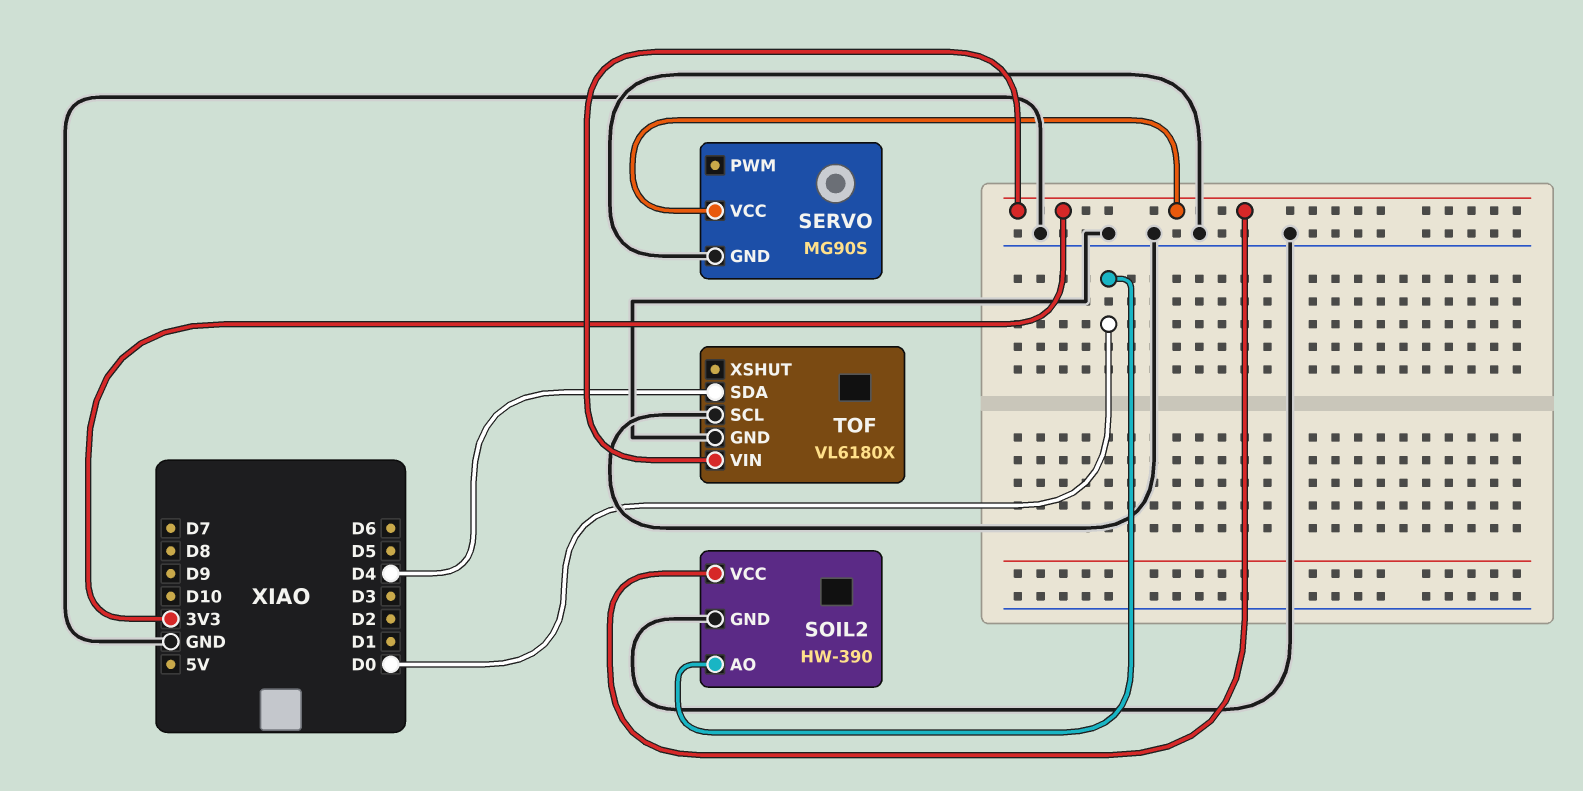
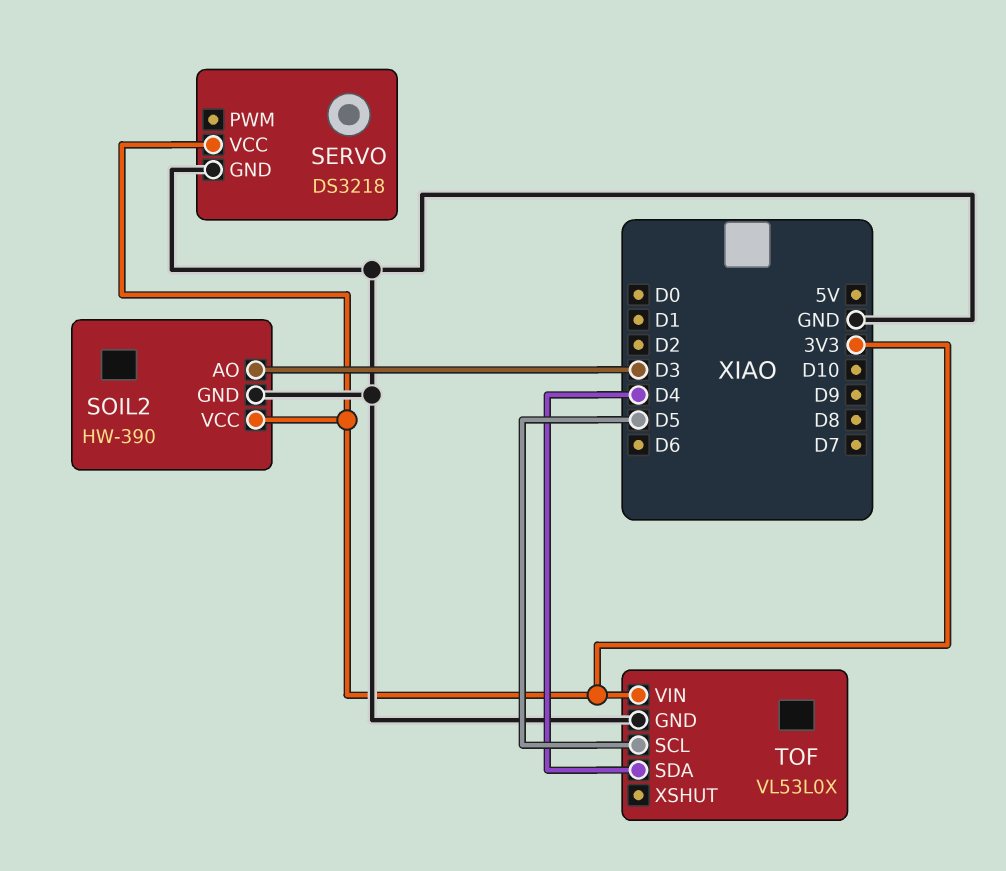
SERVO: MG90S -> DS3218
SOIL2 pin AO: D0 -> D3
TOF: VL6180X -> VL53L0X
TOF pin SCL: GND -> D5

